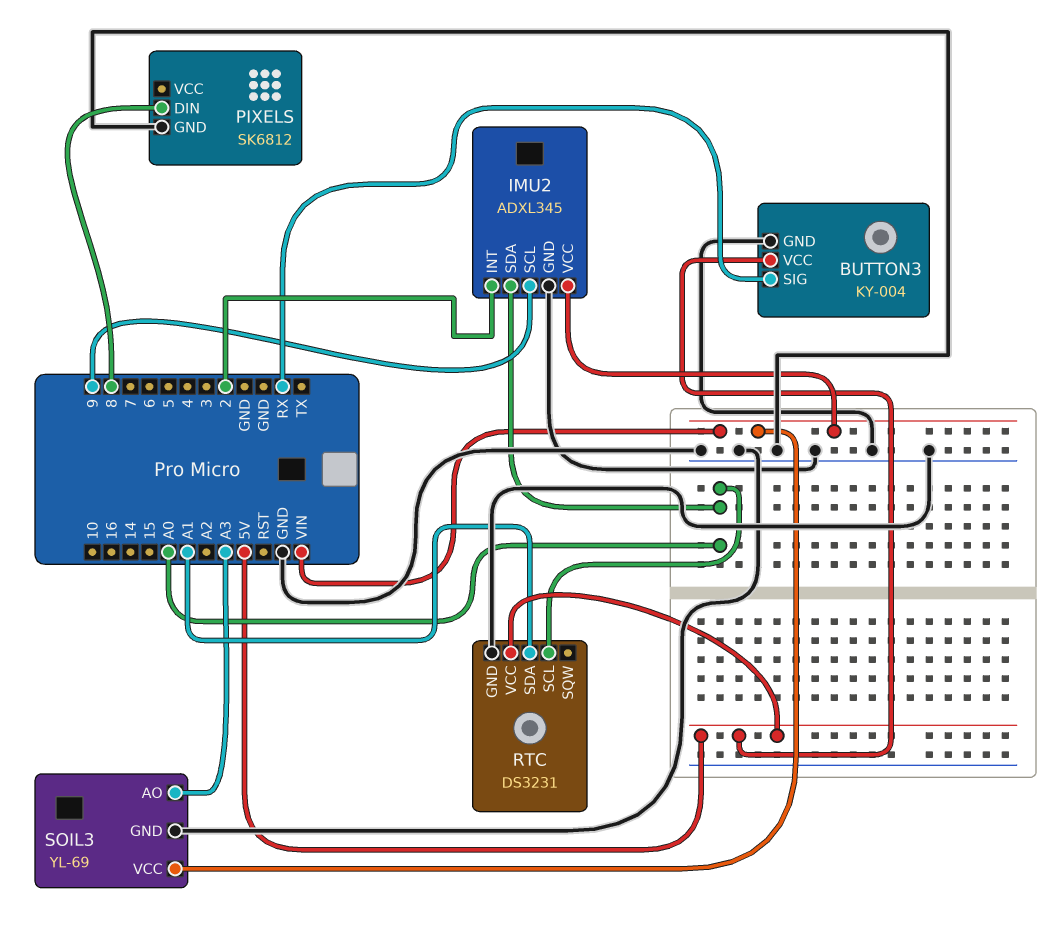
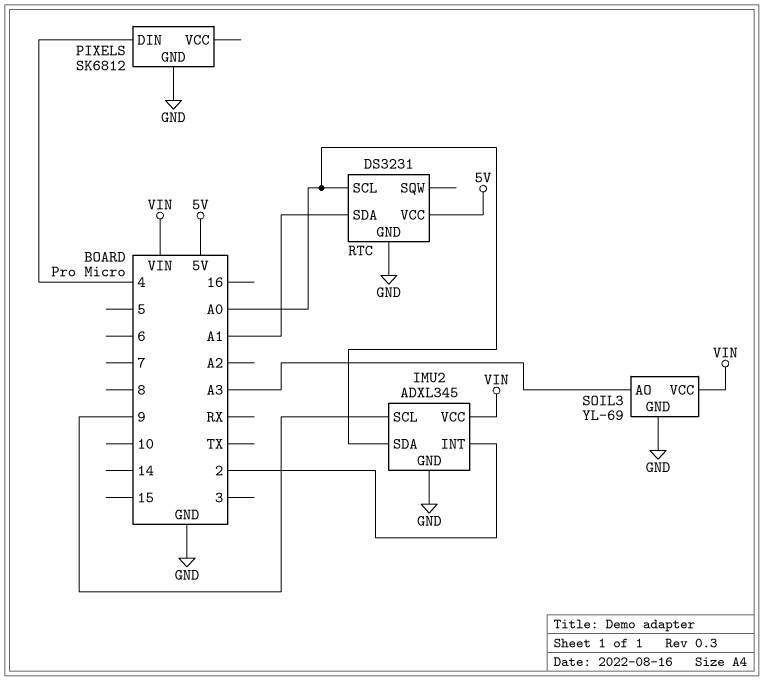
BUTTON3: KY-004 -> none
BUTTON3 pin GND: GND -> none
BUTTON3 pin SIG: RX -> none
BUTTON3 pin VCC: 5V -> none
PIXELS pin DIN: 8 -> 4

